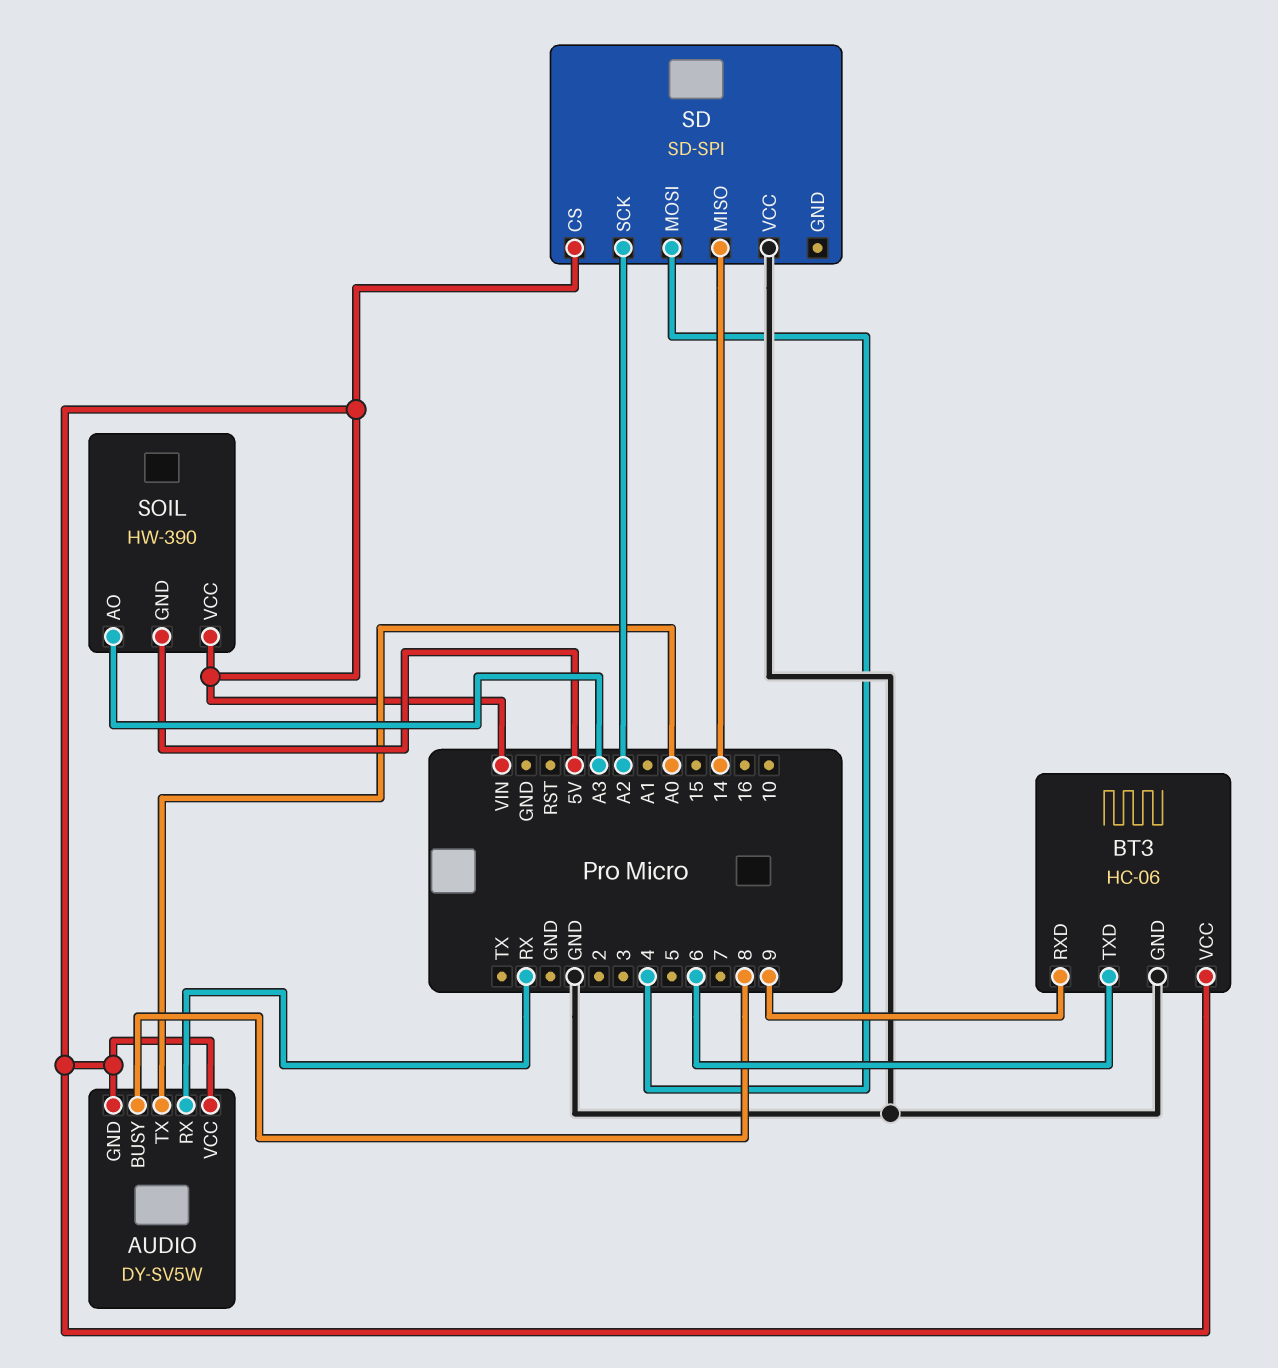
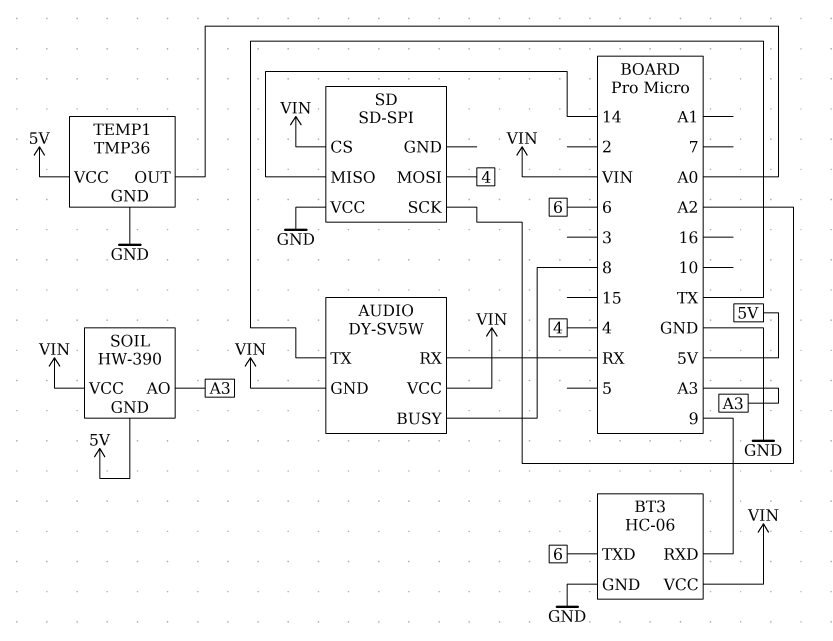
AUDIO pin TX: A0 -> TX
TEMP1: none -> TMP36
TEMP1 pin GND: none -> GND
TEMP1 pin OUT: none -> A0
TEMP1 pin VCC: none -> 5V

